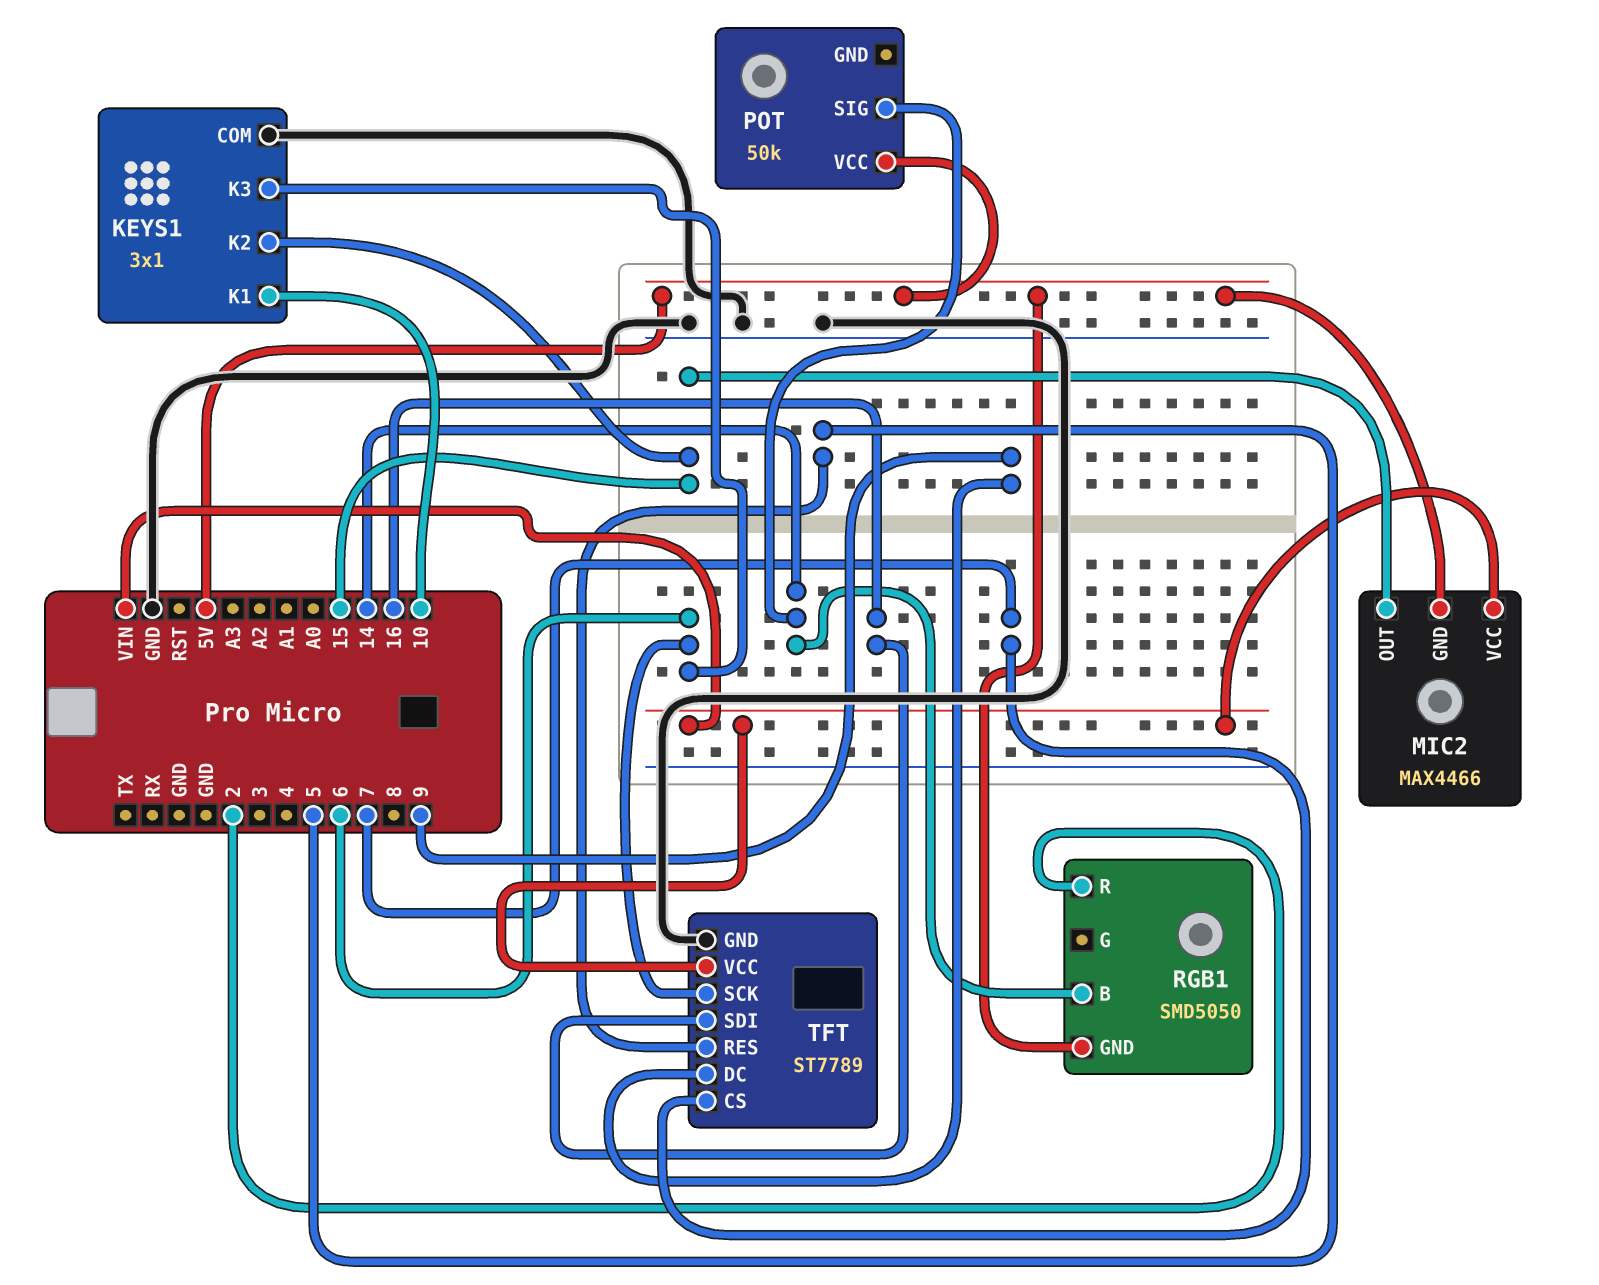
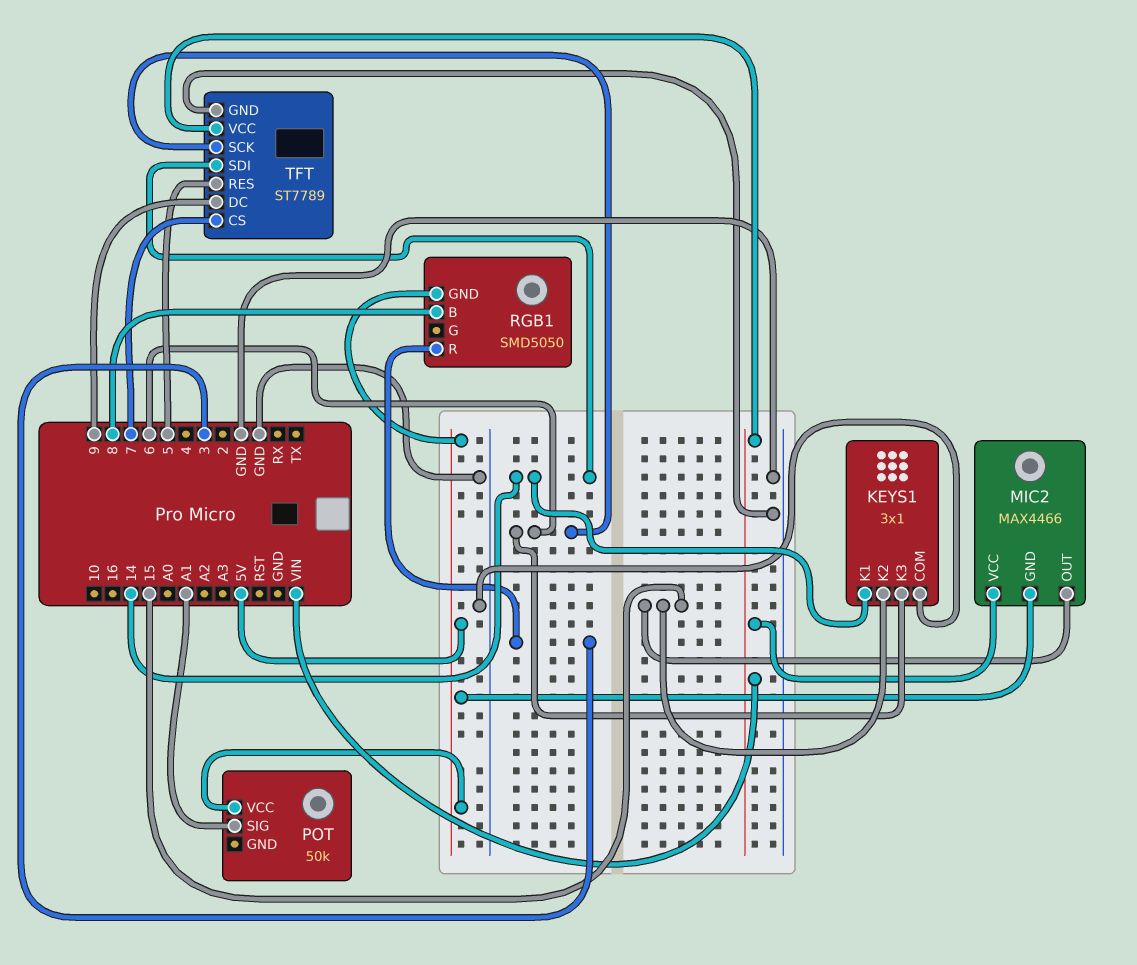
KEYS1 pin K1: 10 -> 14
POT pin SIG: 14 -> A1
RGB1 pin B: 14 -> 8
RGB1 pin R: 2 -> 3
TFT pin SDI: 16 -> 14

